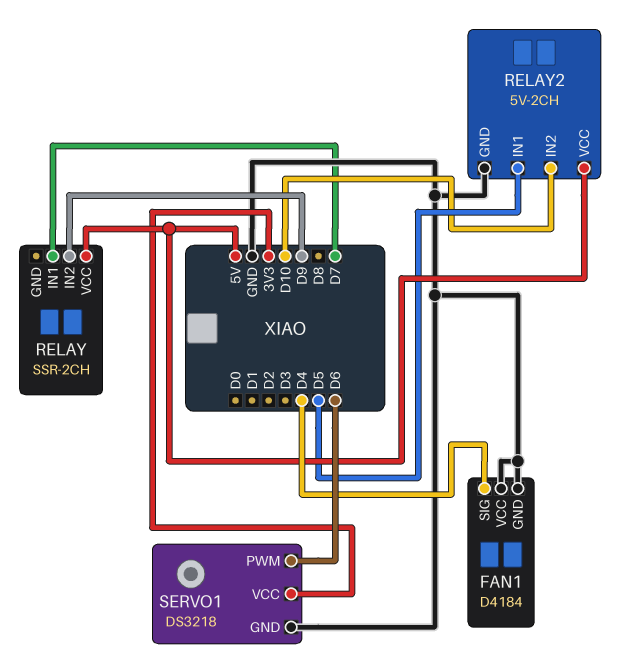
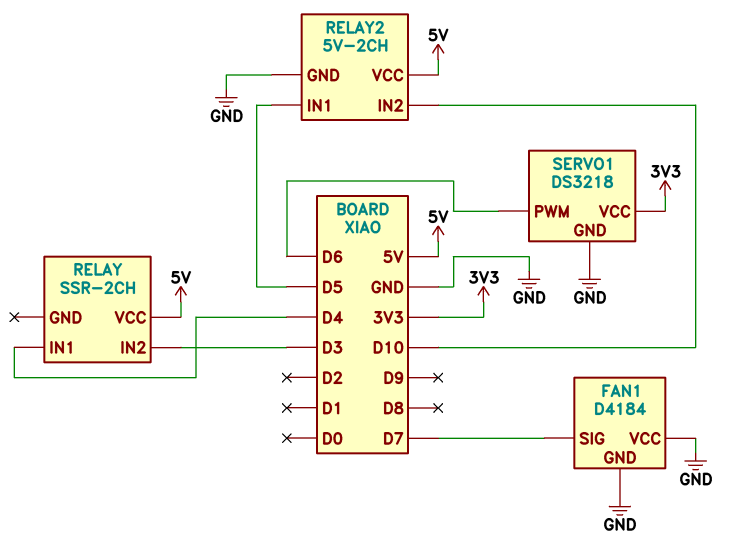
FAN1 pin SIG: D4 -> D7
RELAY pin IN1: D7 -> D4
RELAY pin IN2: D9 -> D3

